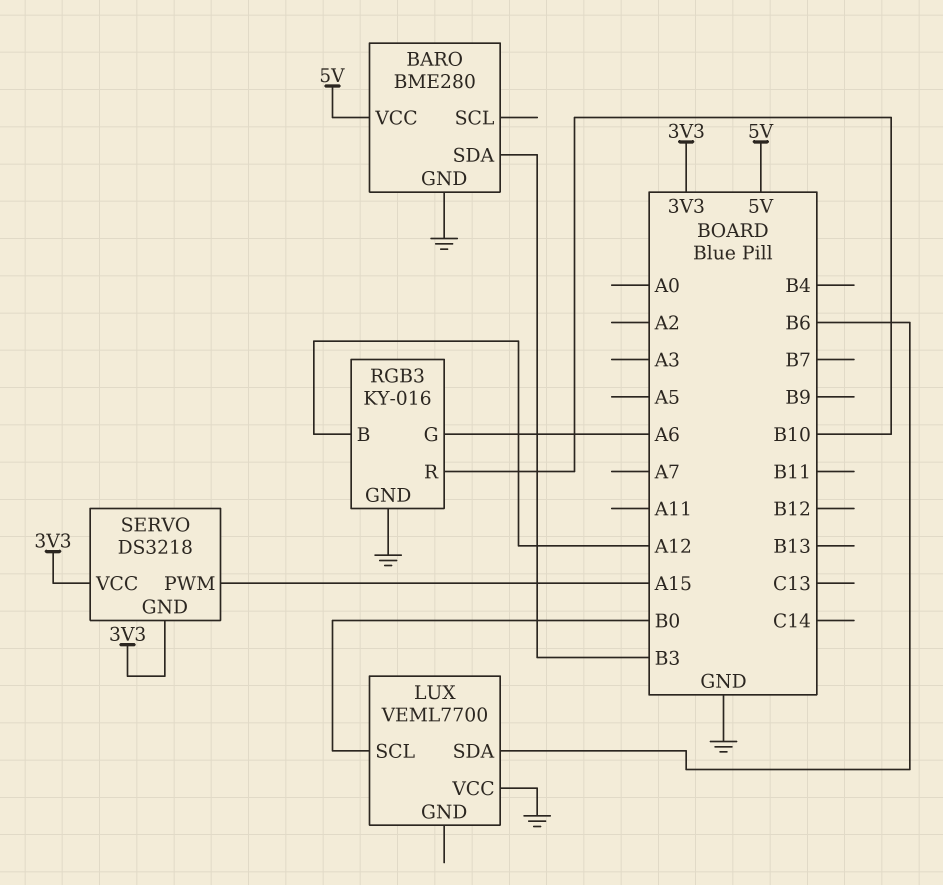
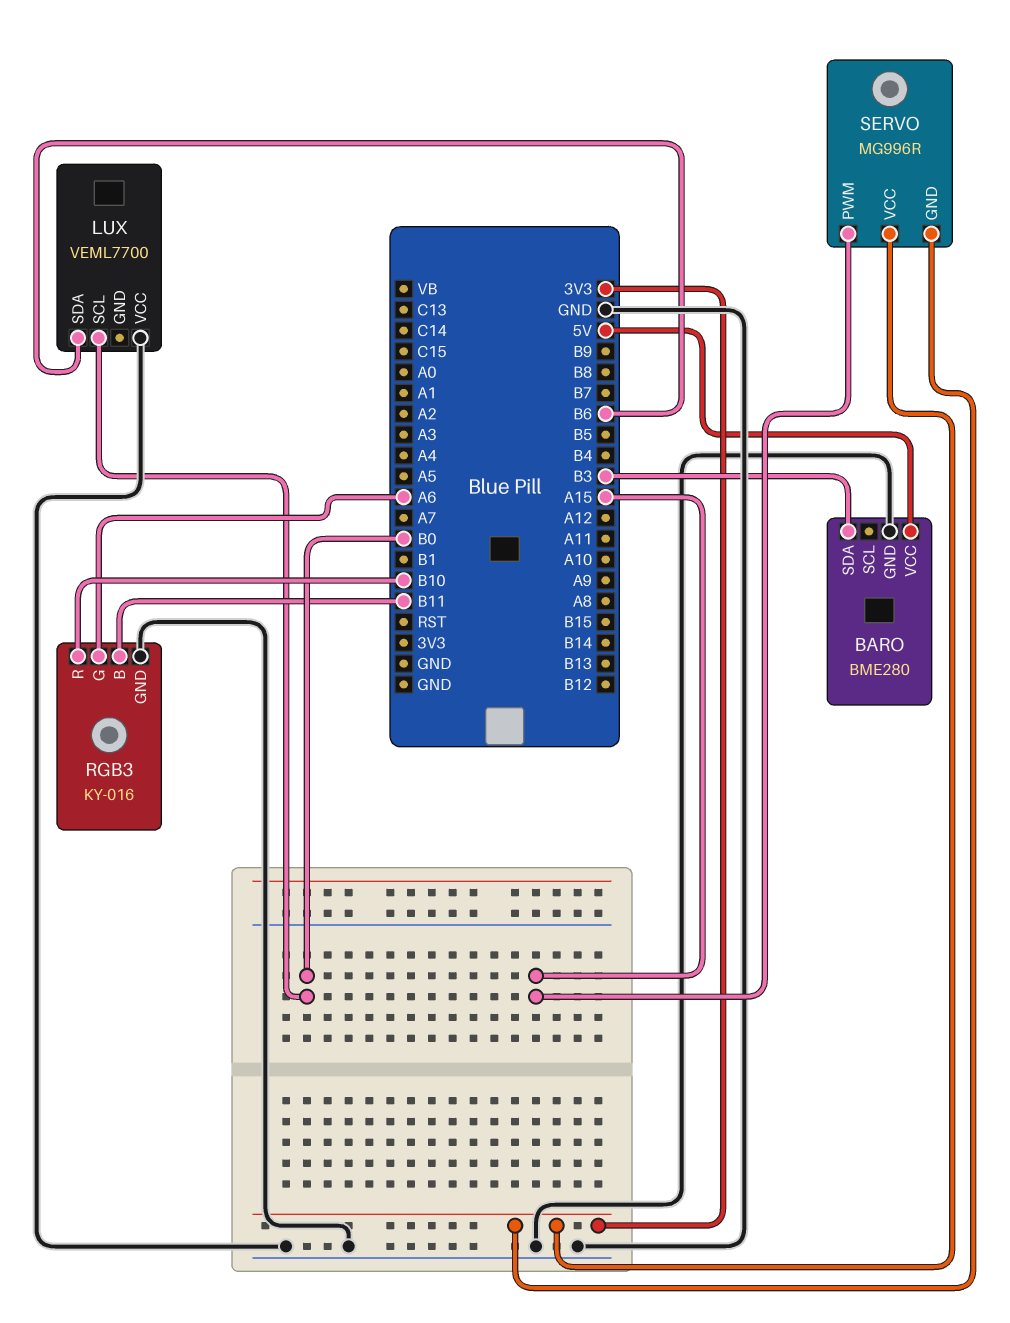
RGB3 pin B: A12 -> B11
SERVO: DS3218 -> MG996R

